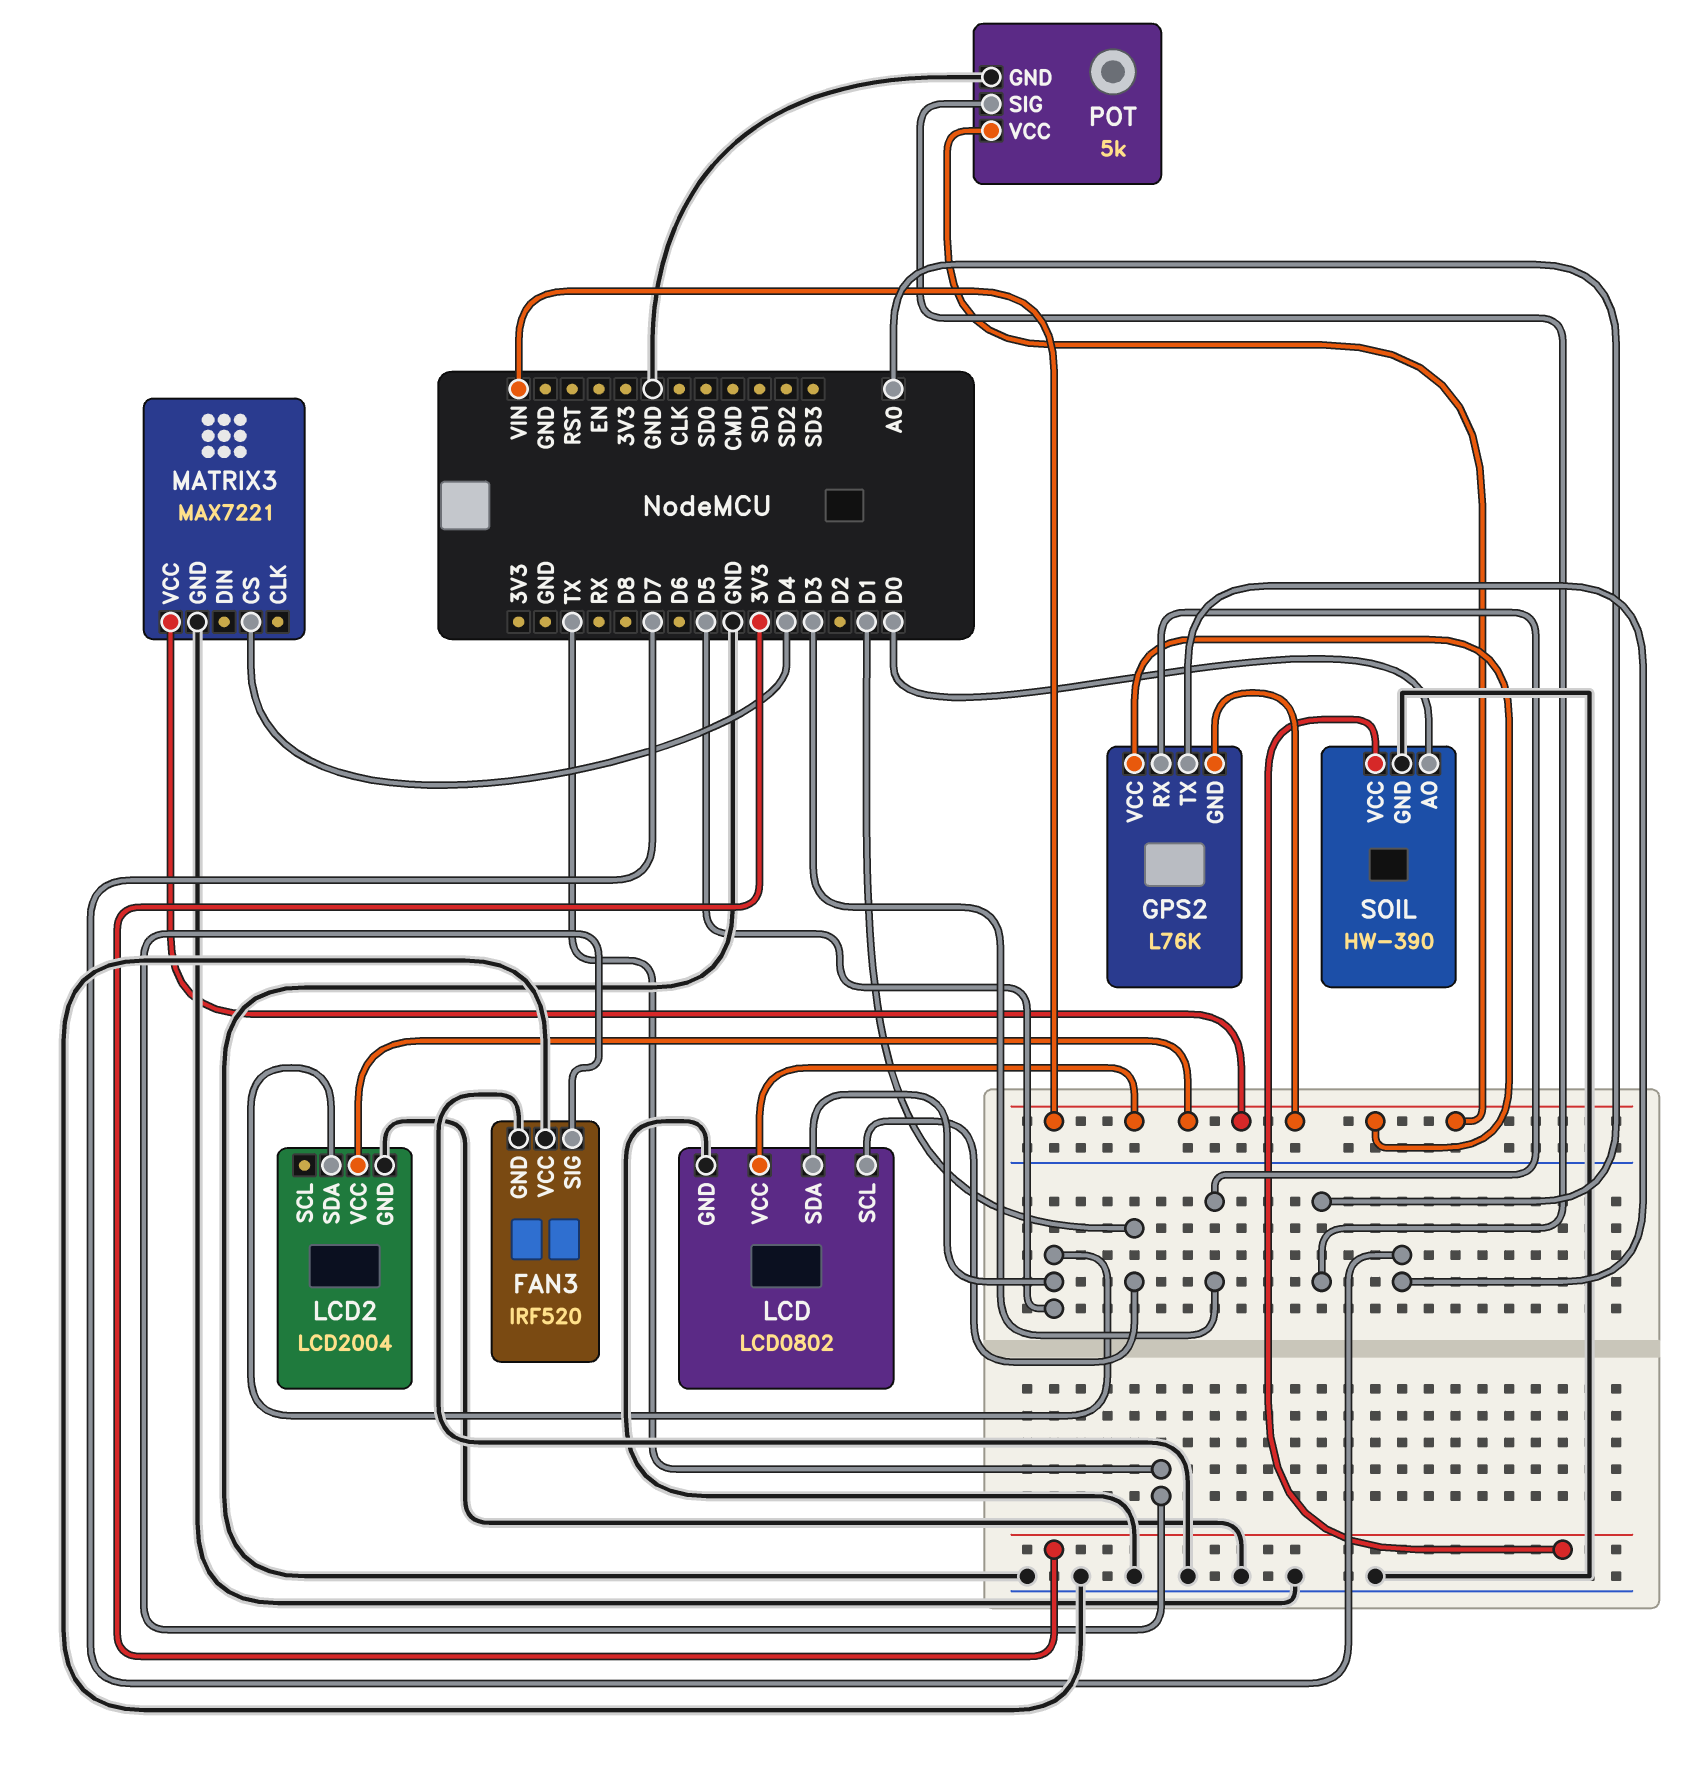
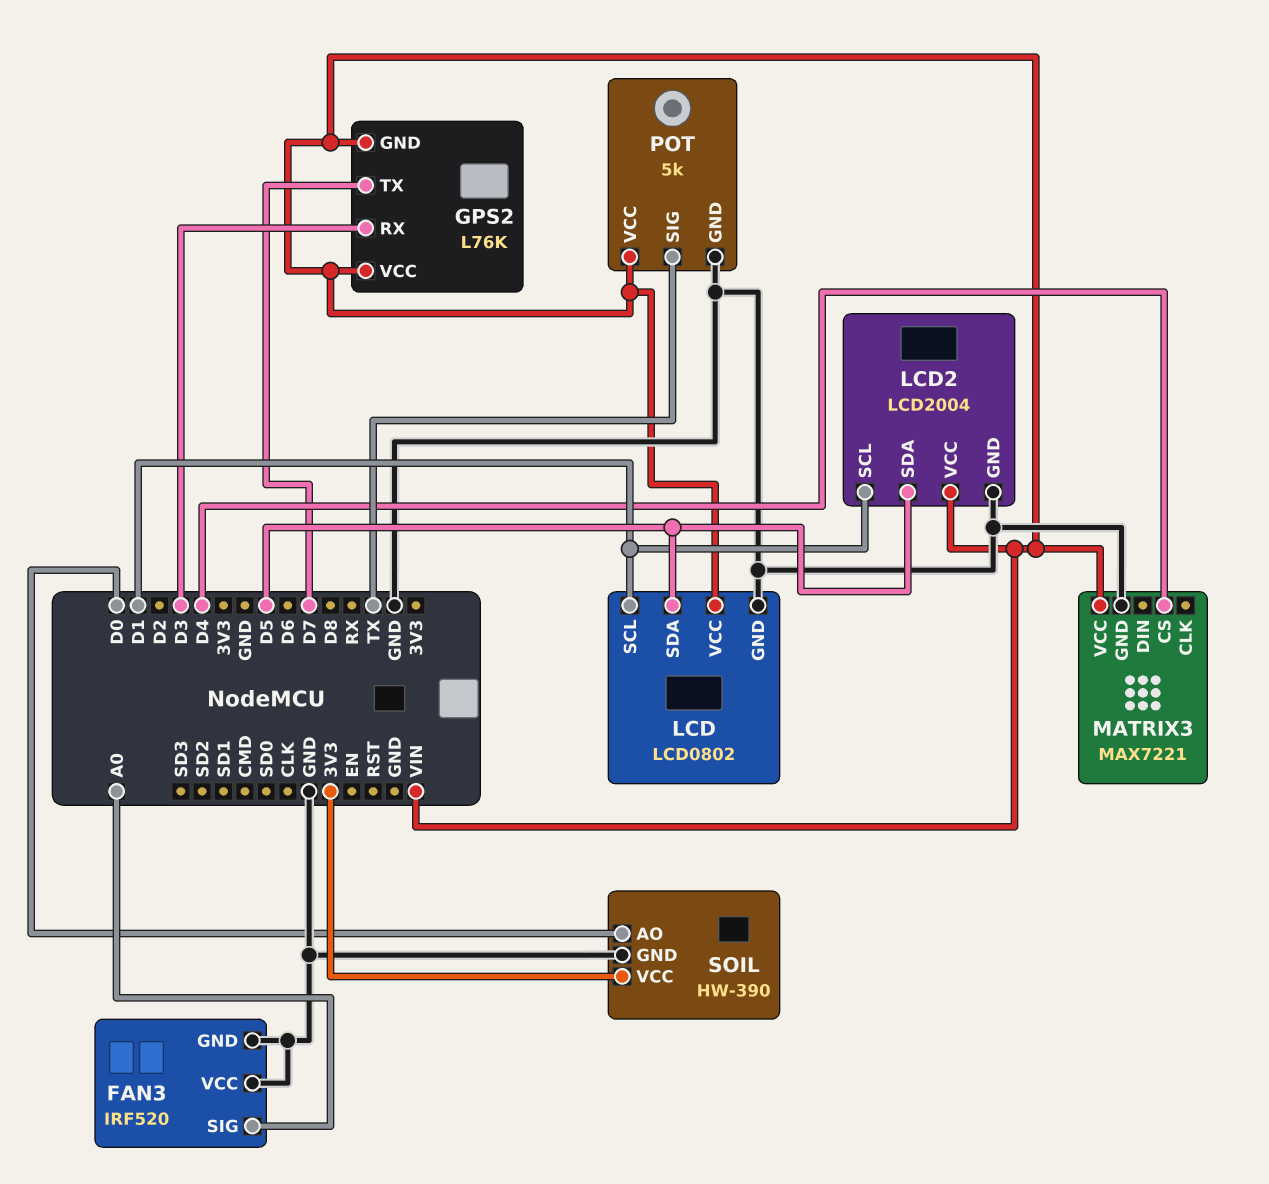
FAN3 pin SIG: TX -> A0
LCD2 pin SCL: none -> D1
POT pin SIG: A0 -> TX

